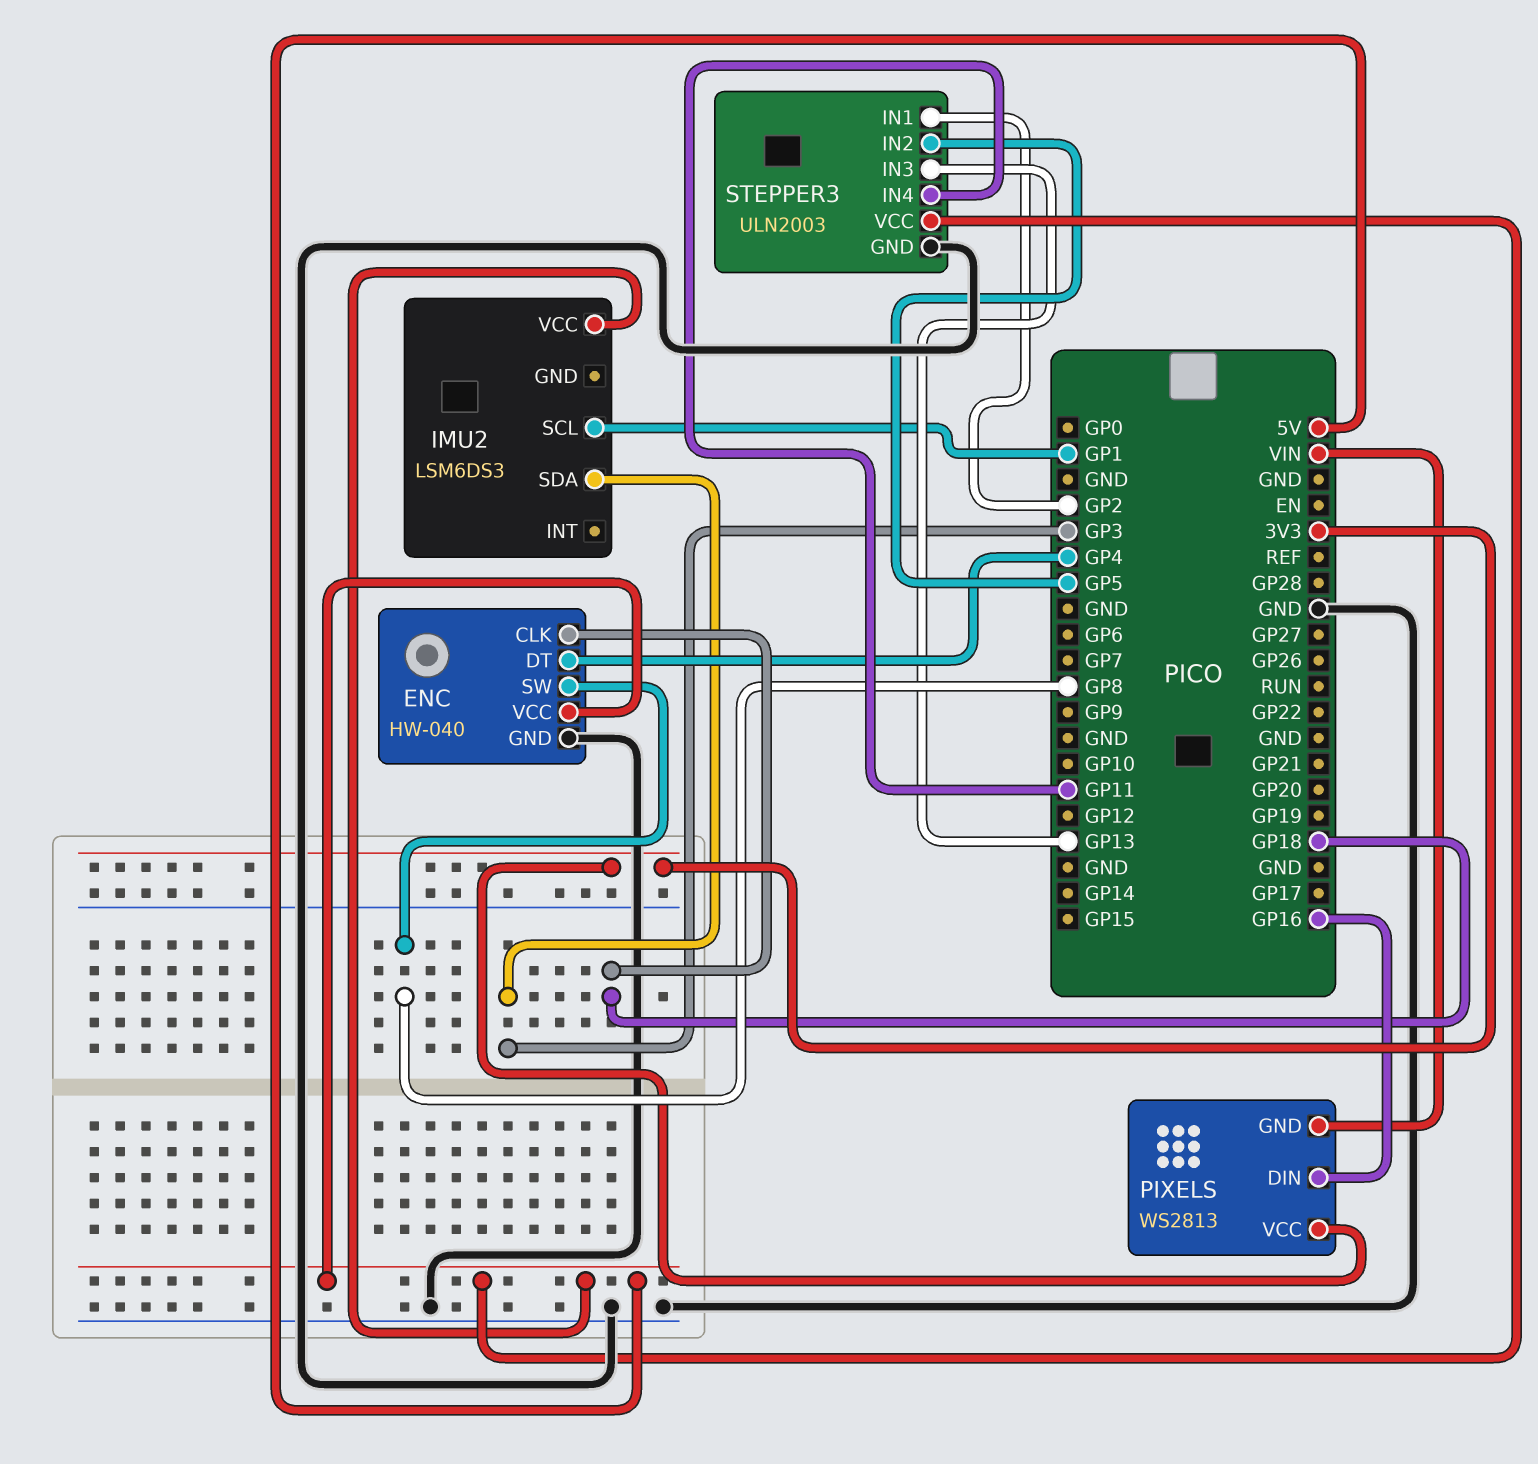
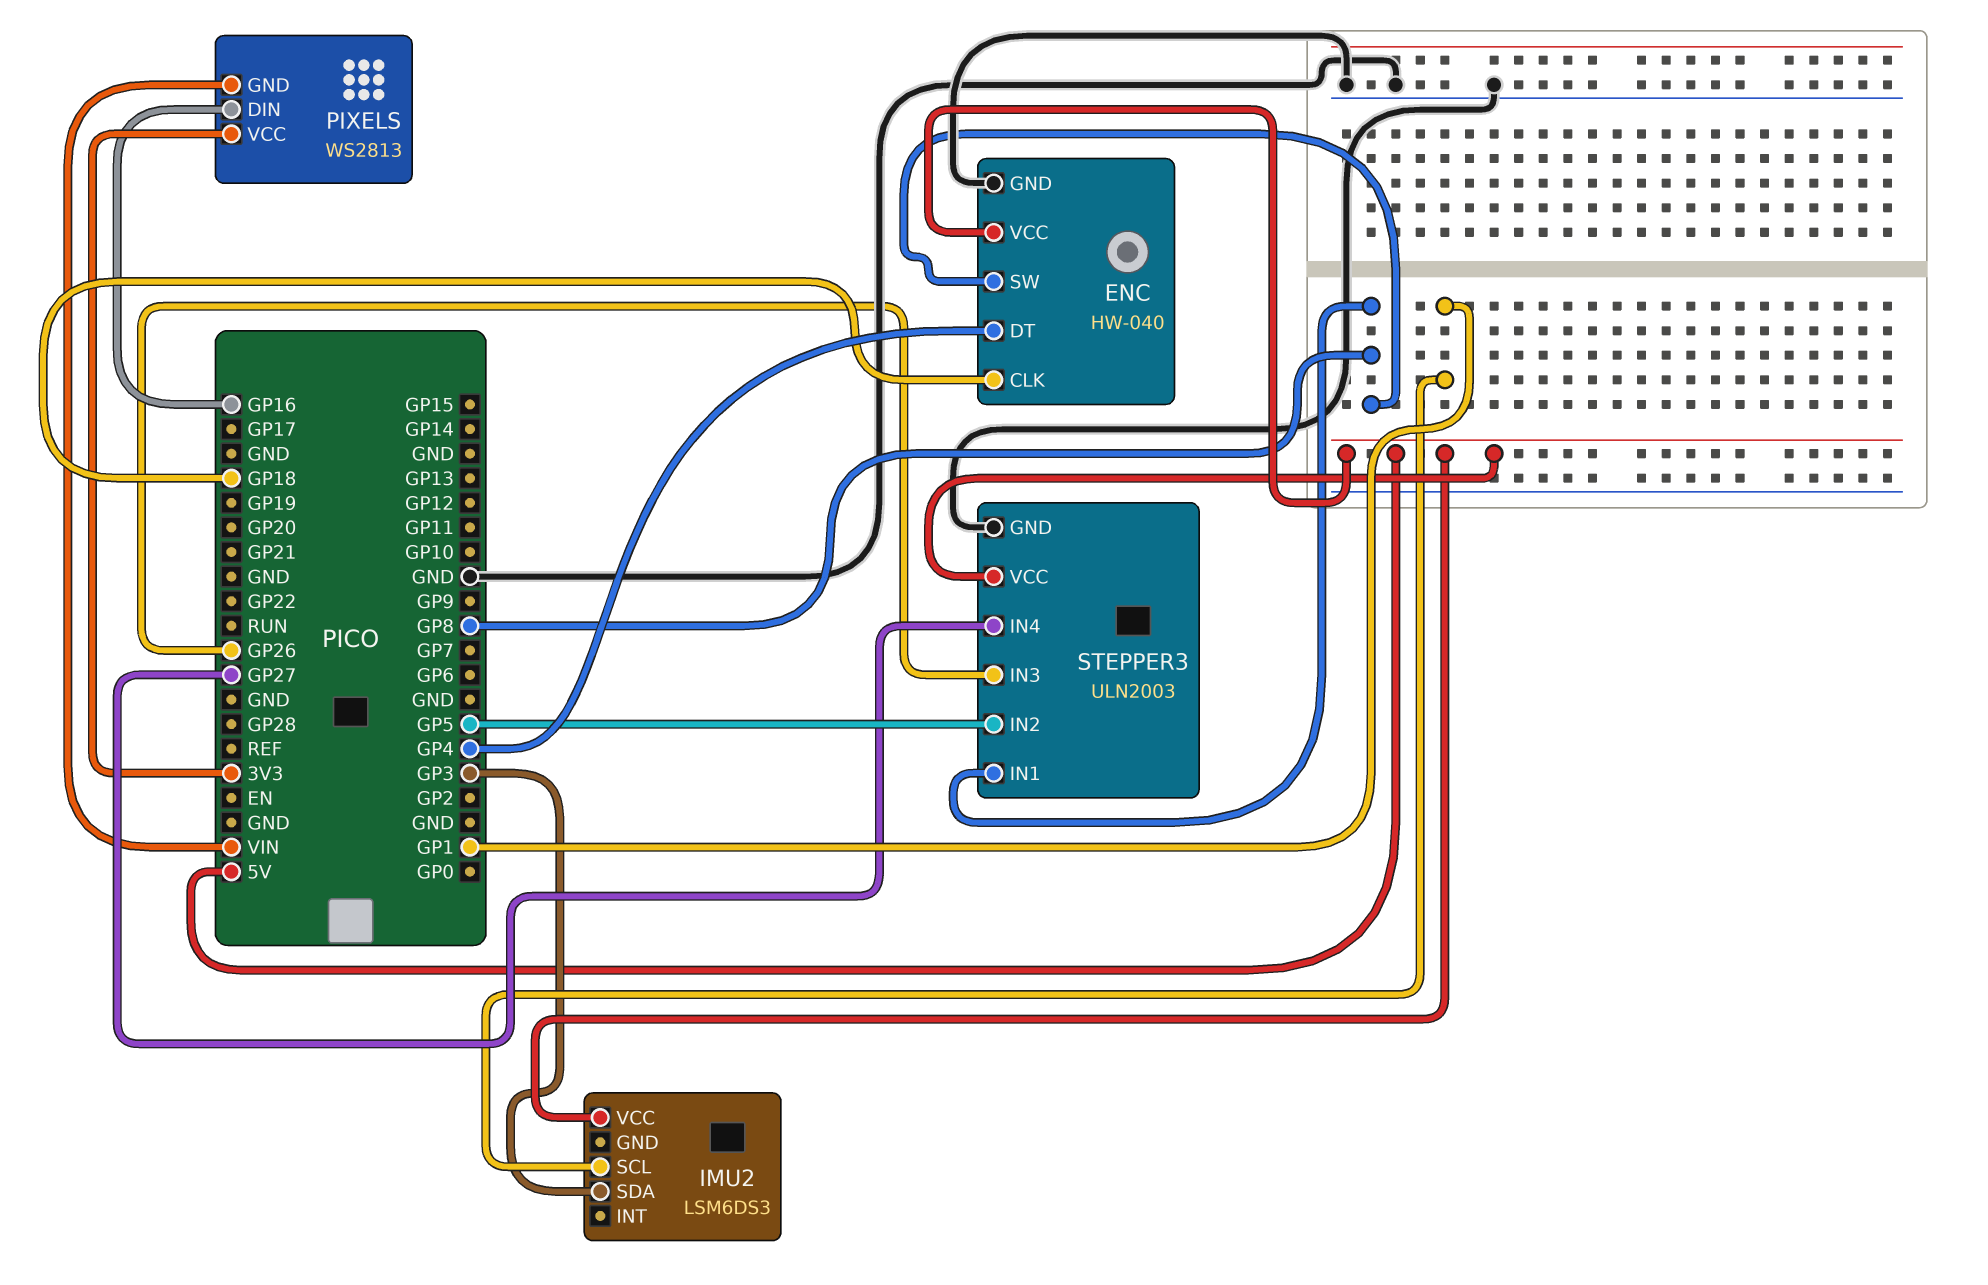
STEPPER3 pin IN1: GP2 -> GP8
STEPPER3 pin IN3: GP13 -> GP26
STEPPER3 pin IN4: GP11 -> GP27

